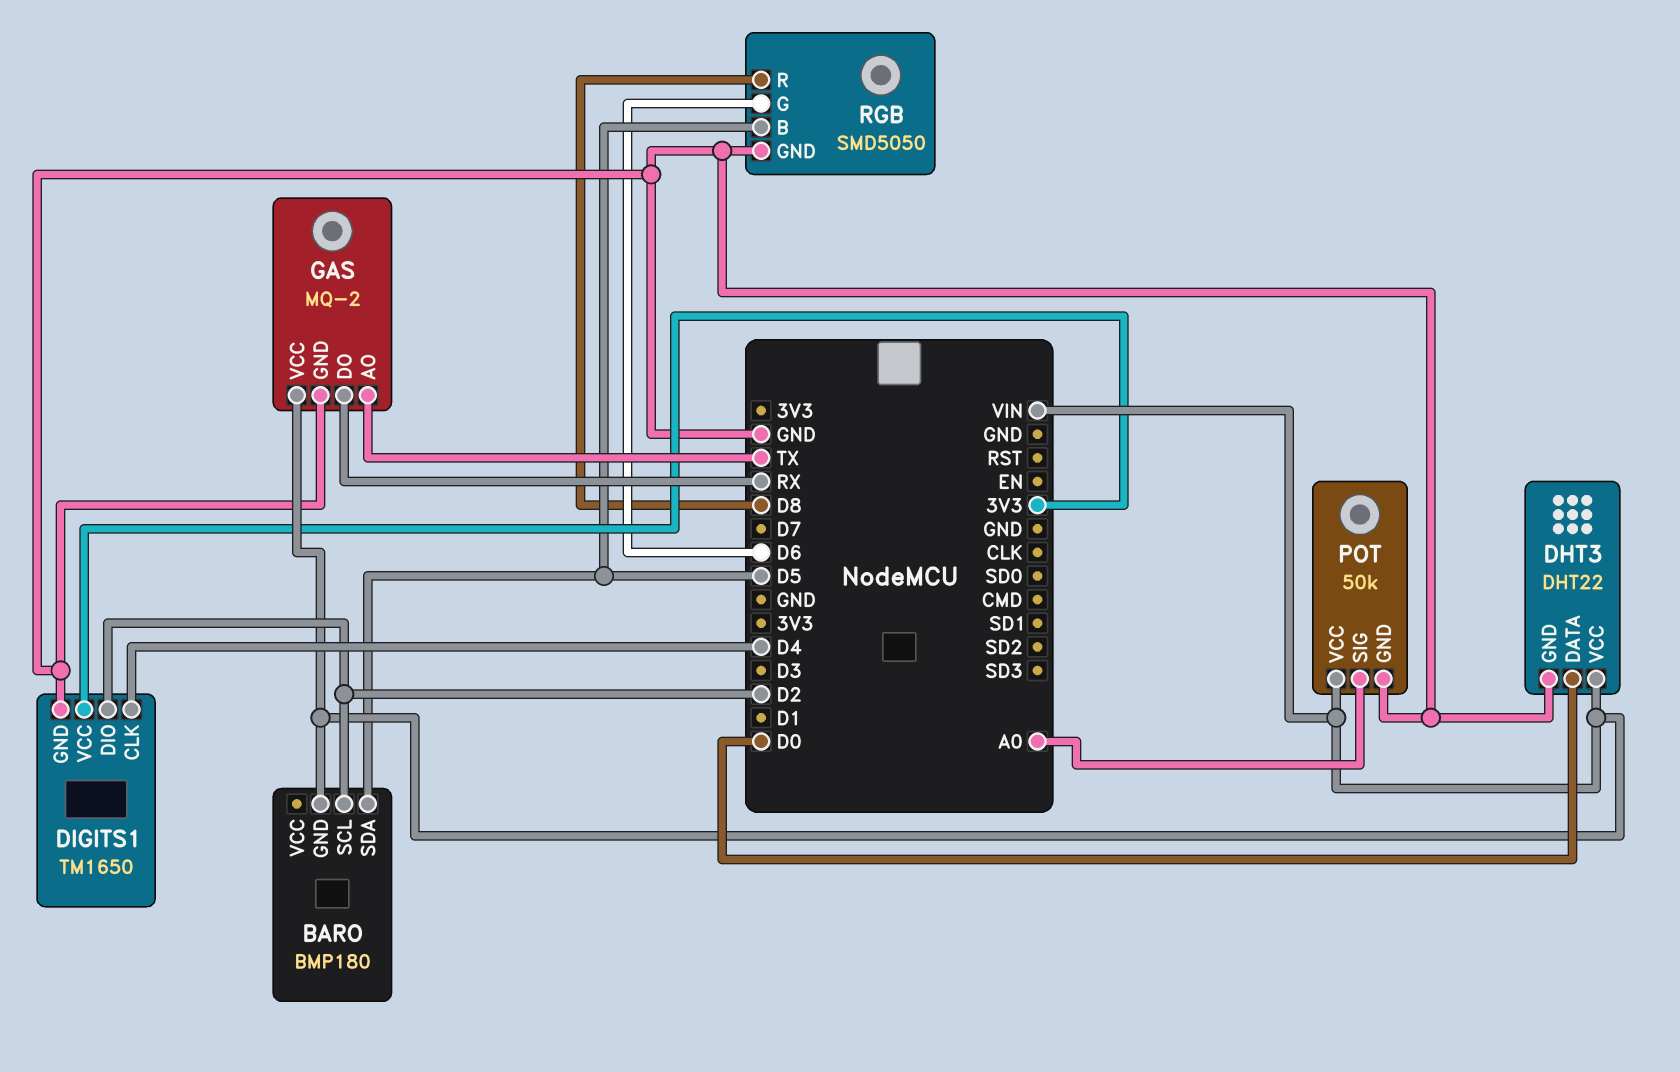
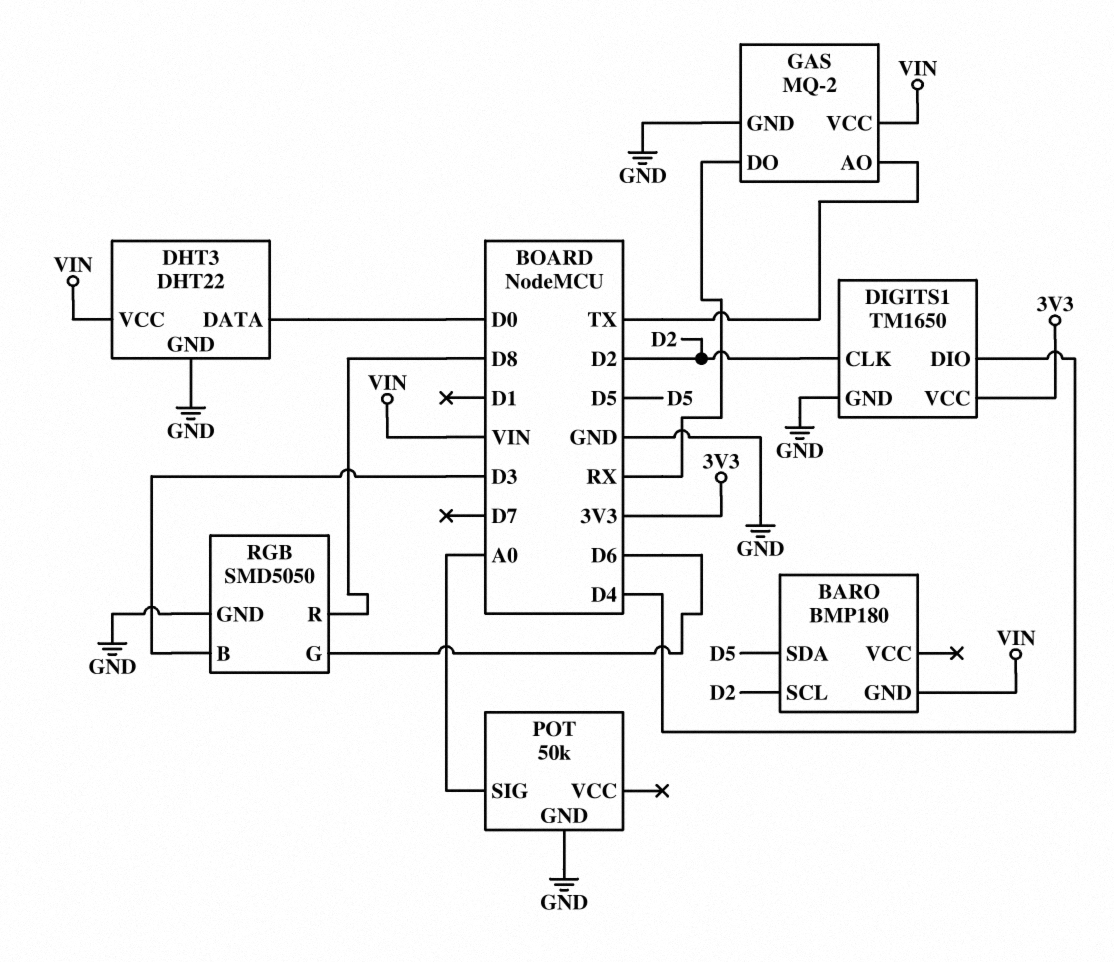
DIGITS1 pin CLK: D4 -> D2
DIGITS1 pin DIO: D2 -> D4
POT pin VCC: VIN -> none
RGB pin B: D5 -> D3

